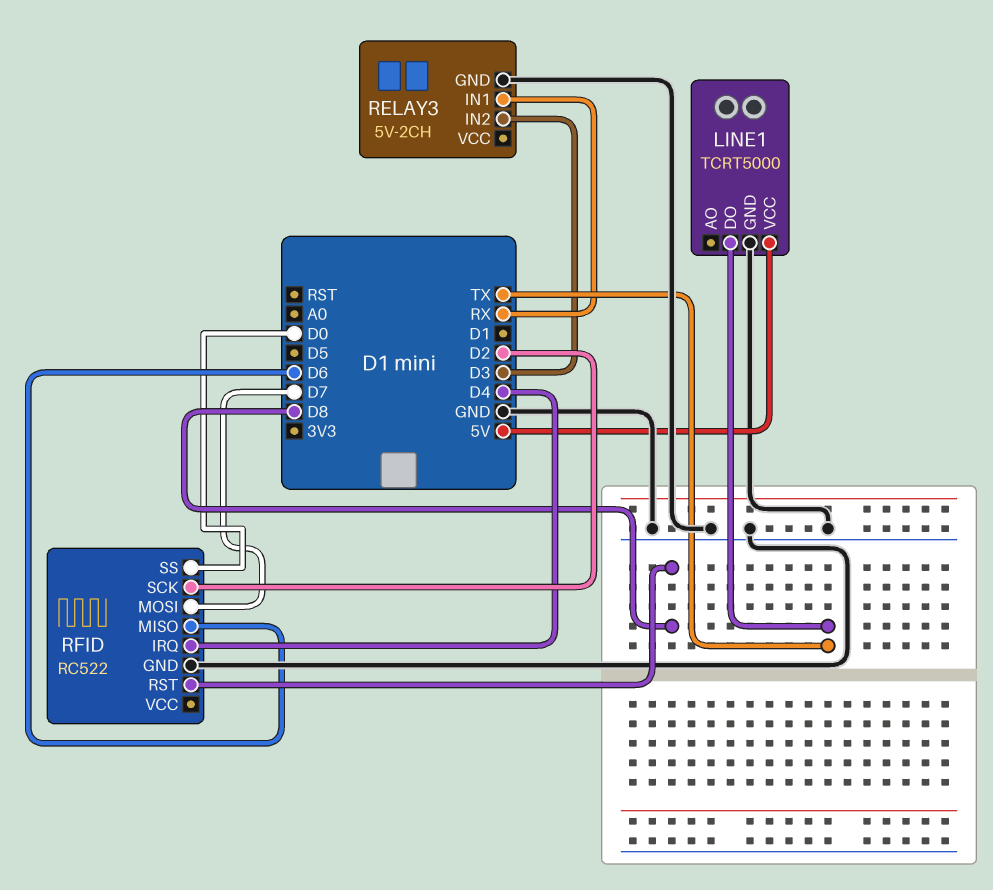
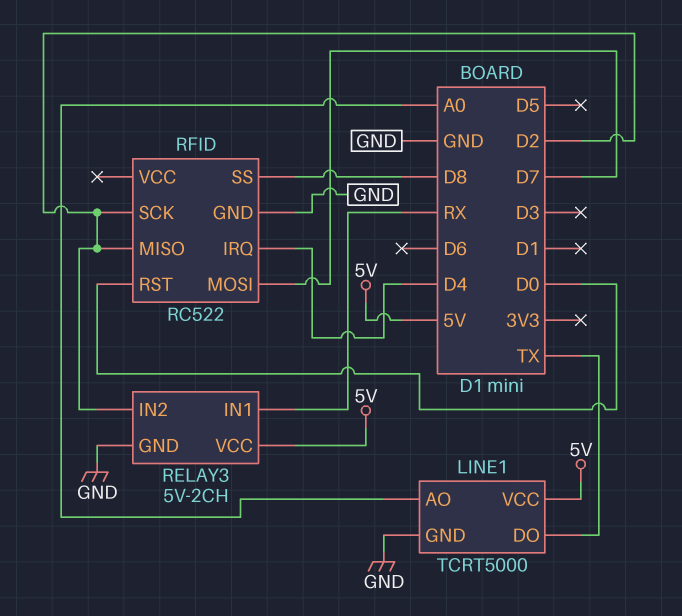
LINE1 pin AO: none -> A0
RELAY3 pin IN2: D3 -> D2
RELAY3 pin VCC: none -> 5V
RFID pin MISO: D6 -> D2
RFID pin RST: D8 -> D0
RFID pin SS: D0 -> D8

